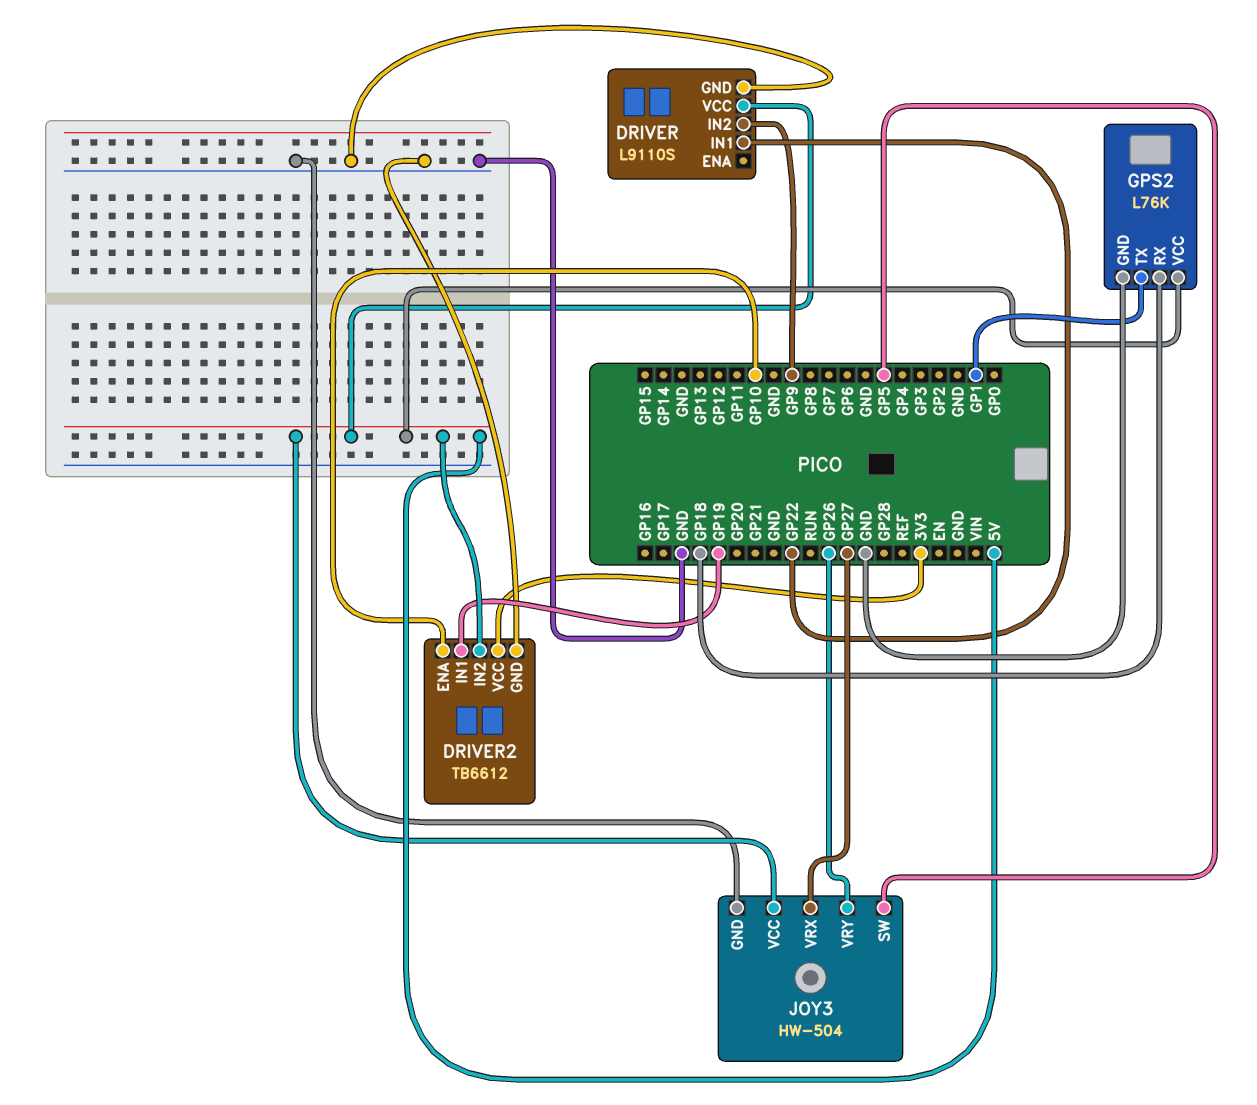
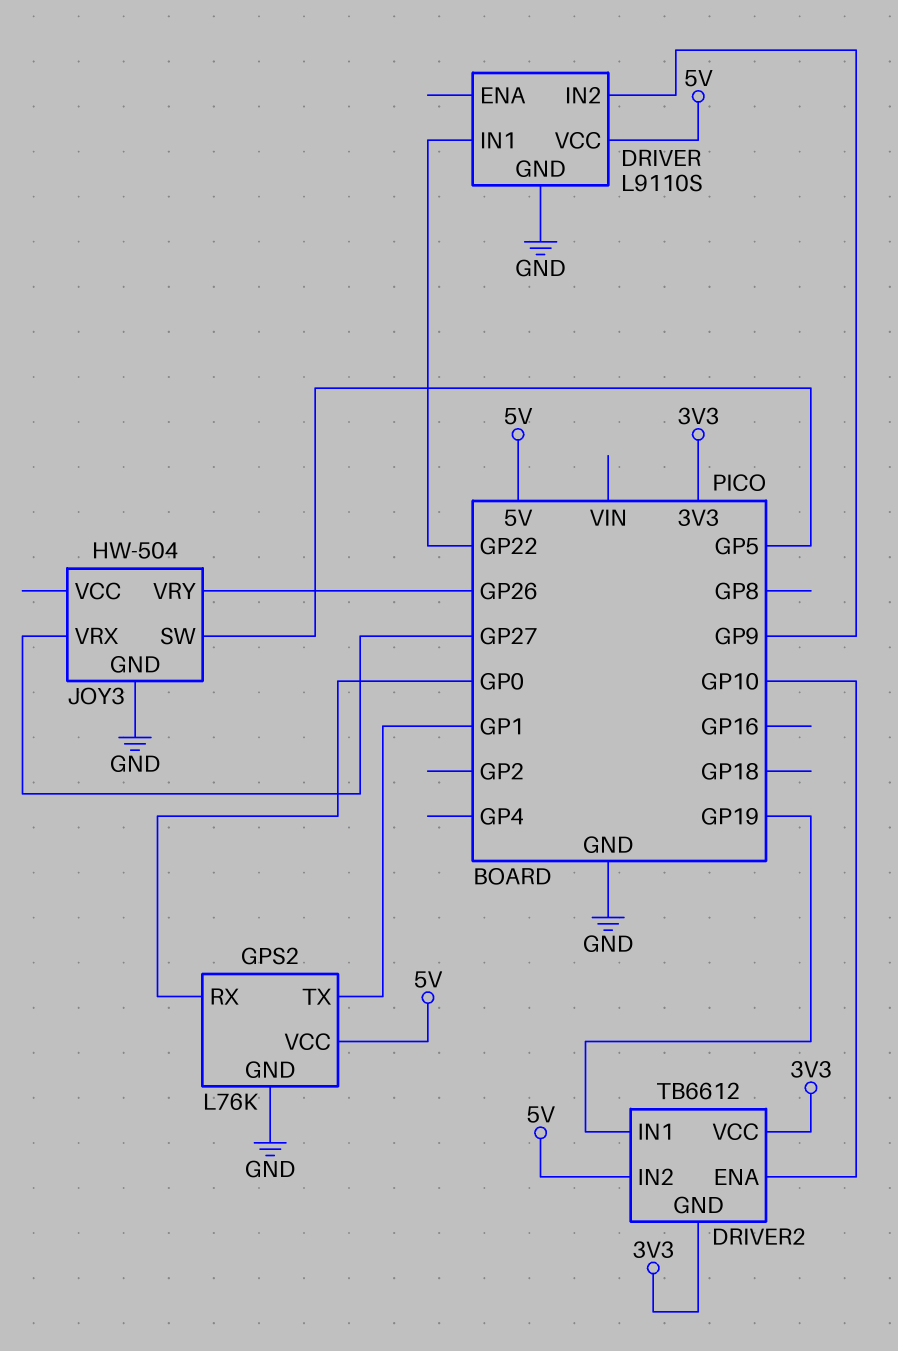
DRIVER2 pin GND: GND -> 3V3
GPS2 pin RX: GP18 -> GP0
JOY3 pin VCC: 5V -> none

